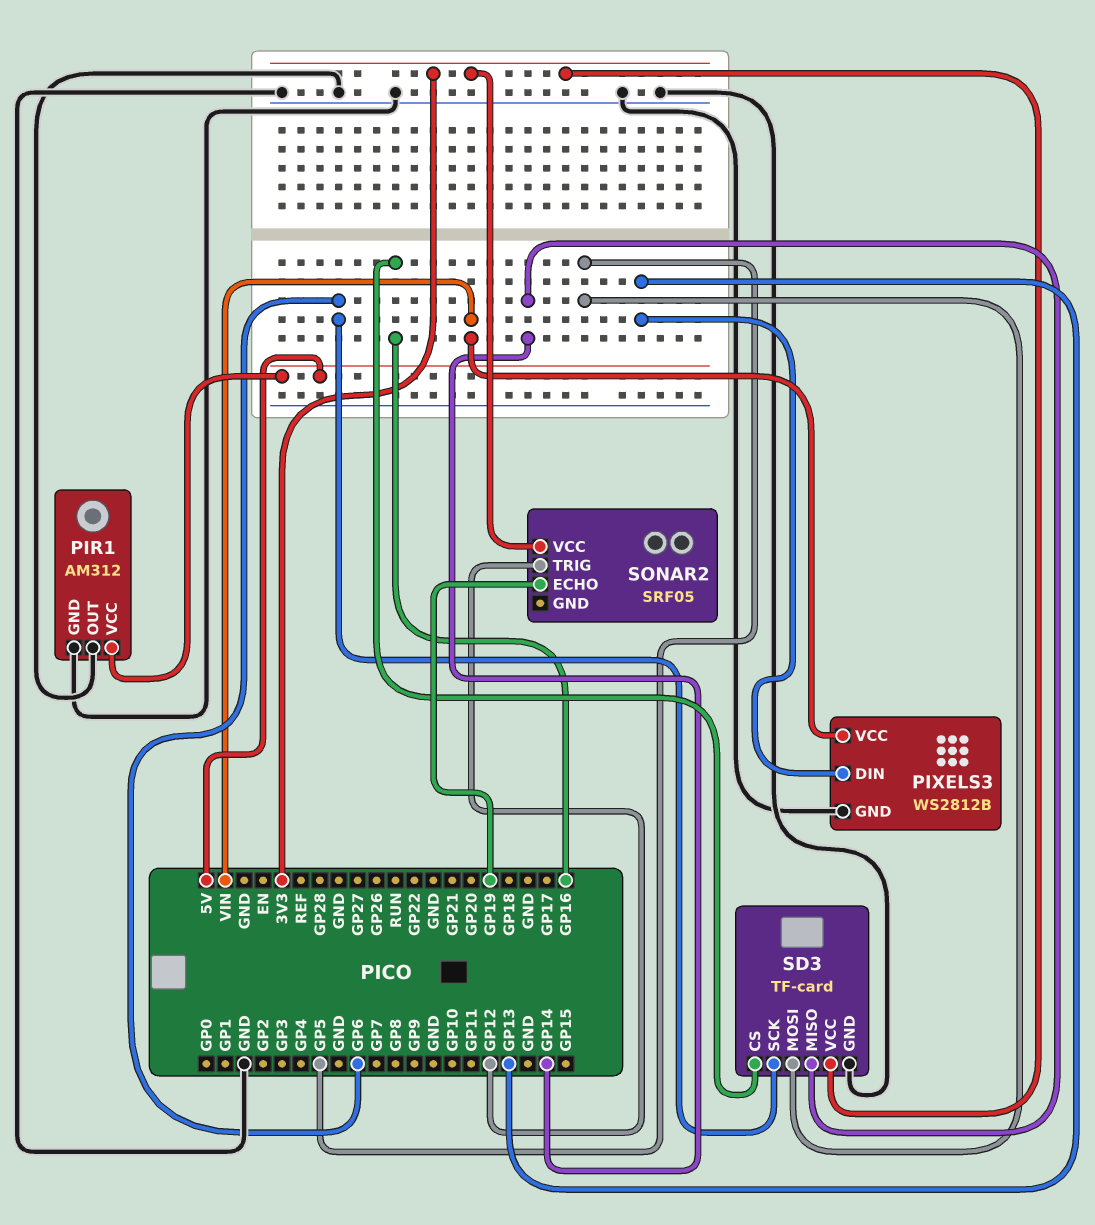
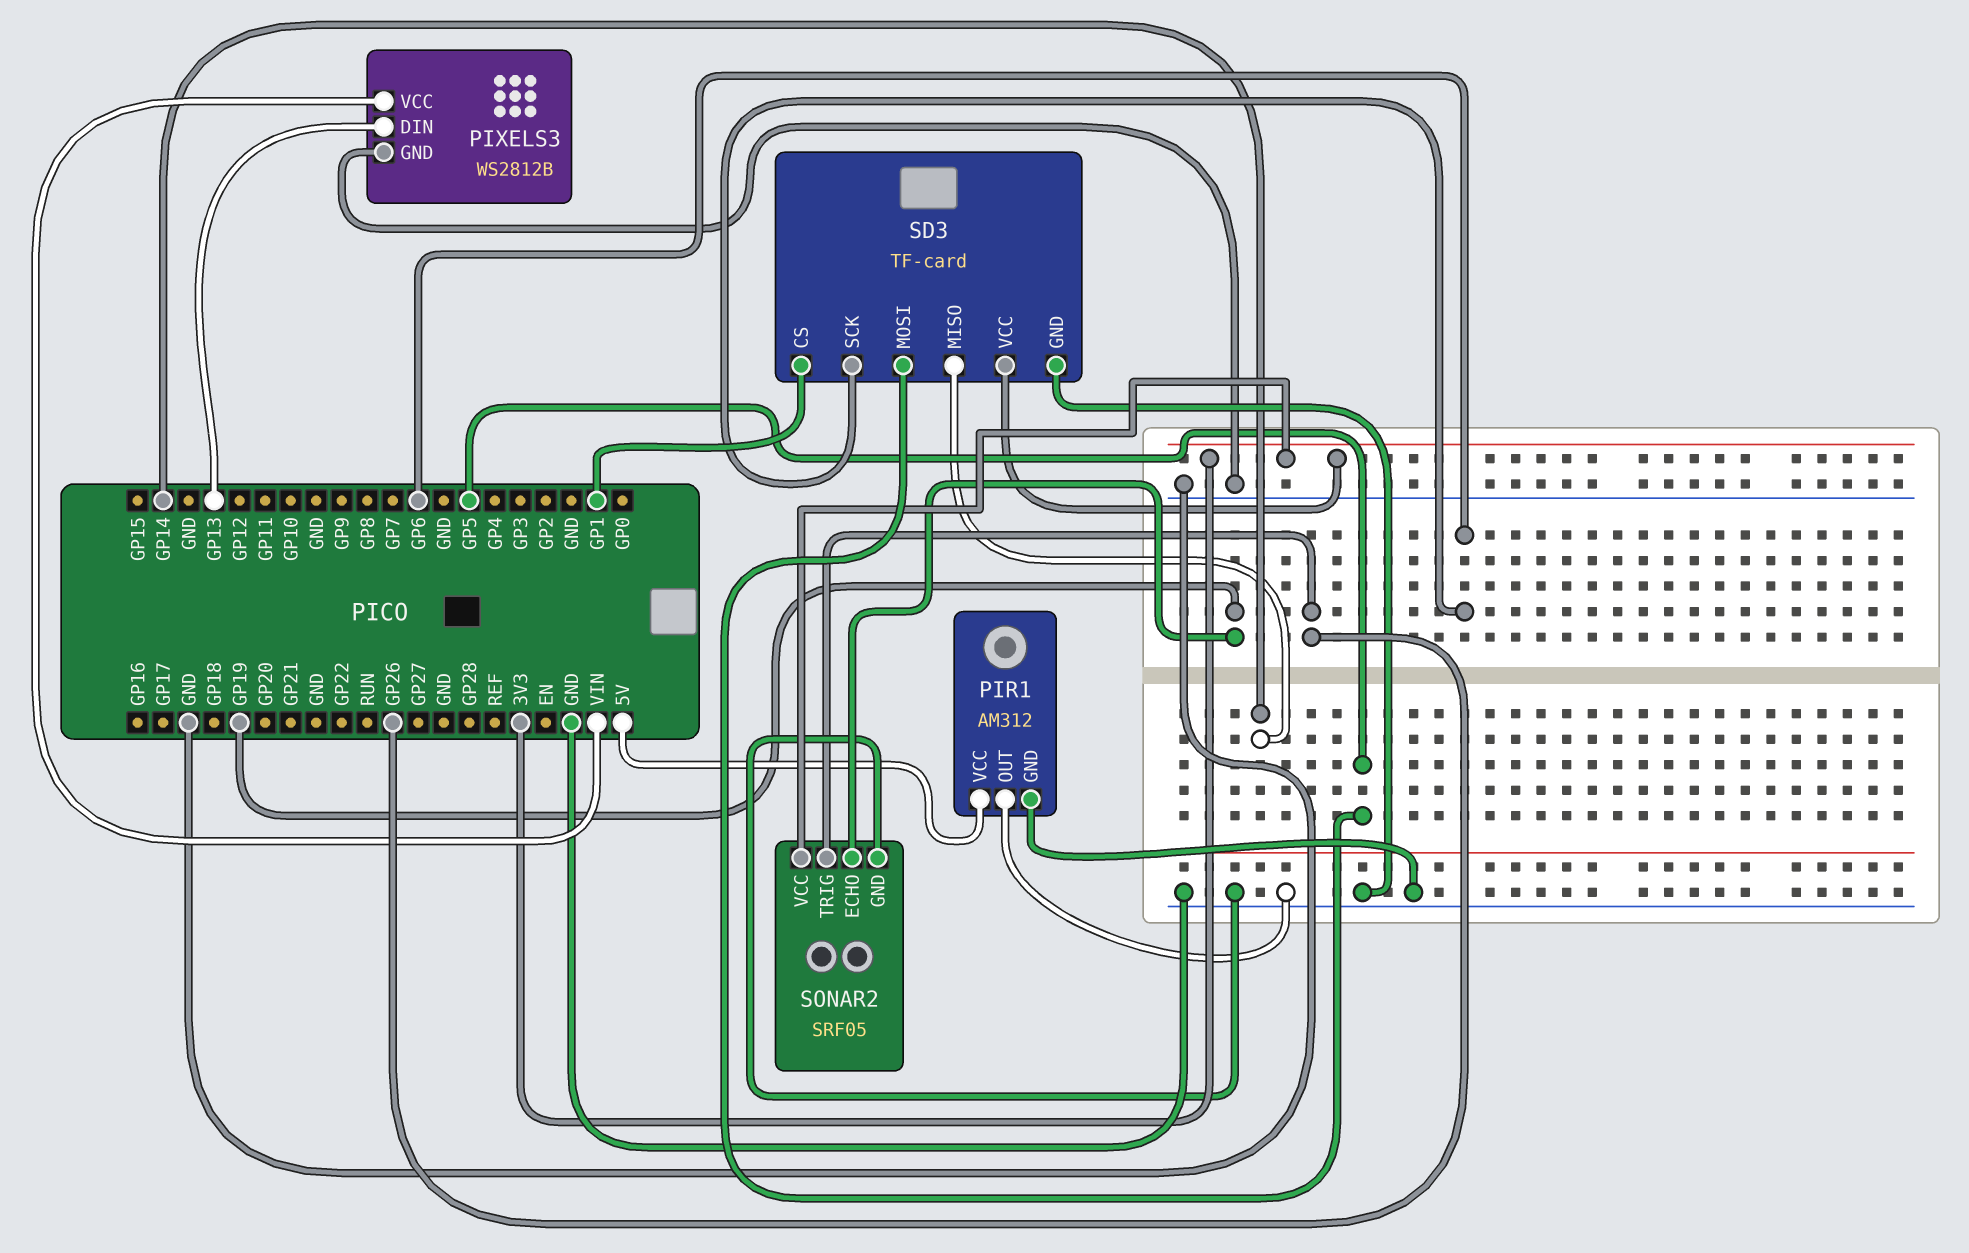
SD3 pin CS: GP16 -> GP1
SONAR2 pin GND: none -> GND
SONAR2 pin TRIG: GP12 -> GP26

